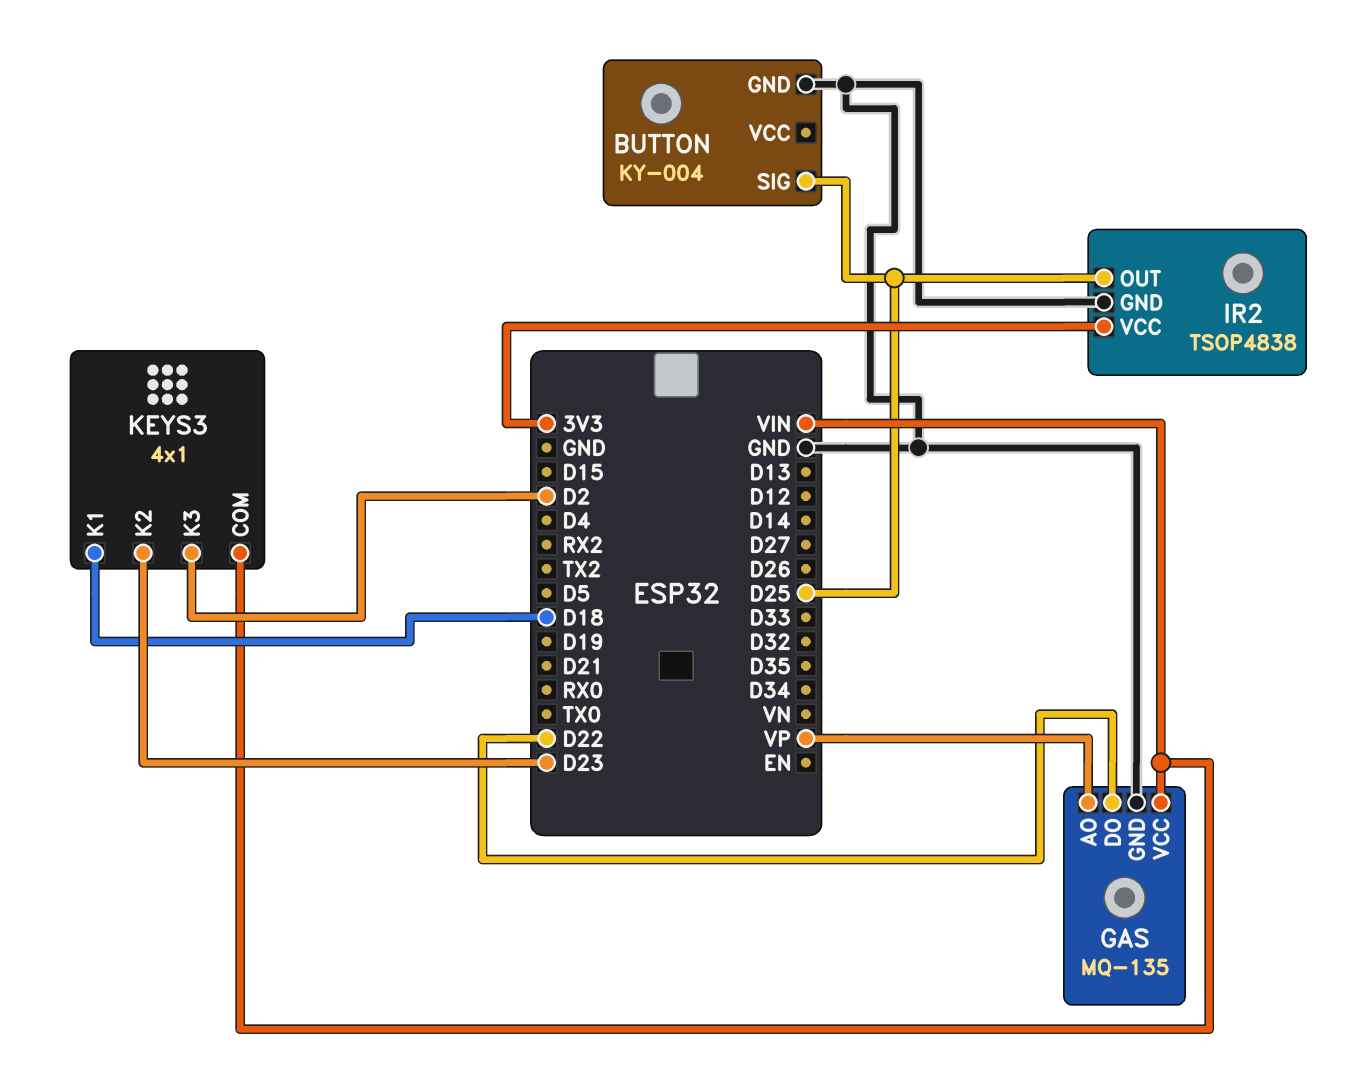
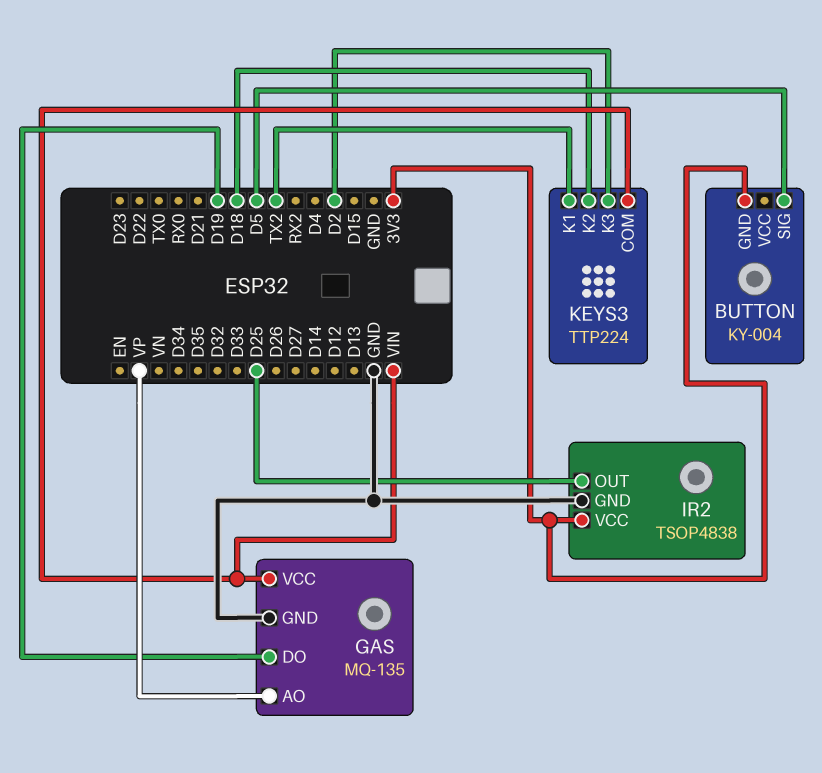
BUTTON pin GND: GND -> 3V3
BUTTON pin SIG: D25 -> D5
GAS pin DO: D22 -> D19
KEYS3: 4x1 -> TTP224
KEYS3 pin K1: D18 -> TX2
KEYS3 pin K2: D23 -> D18

